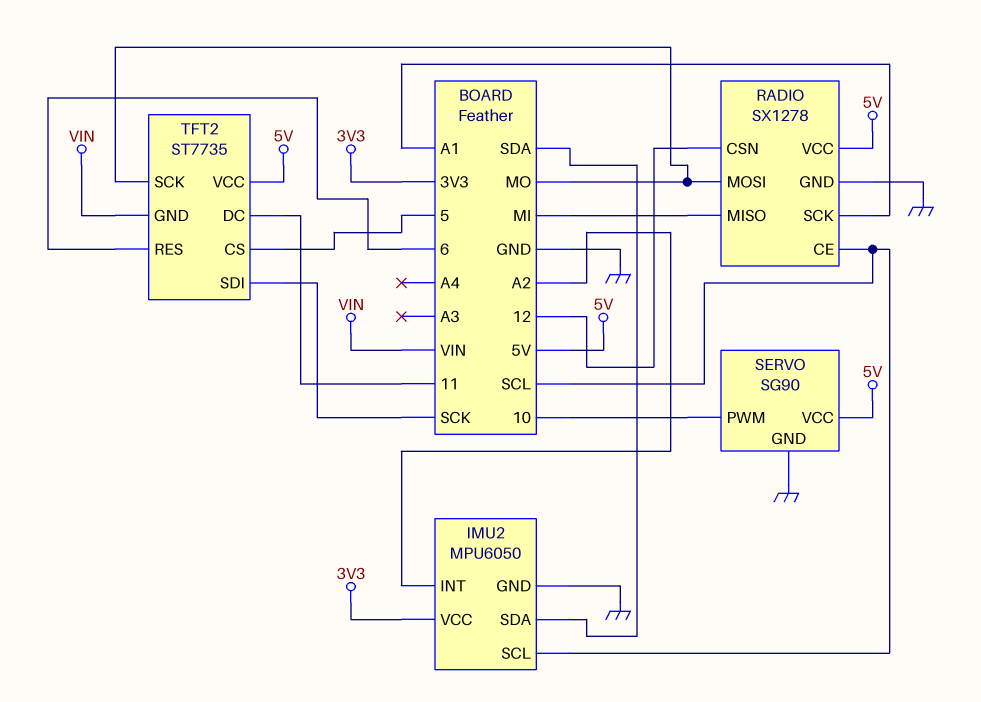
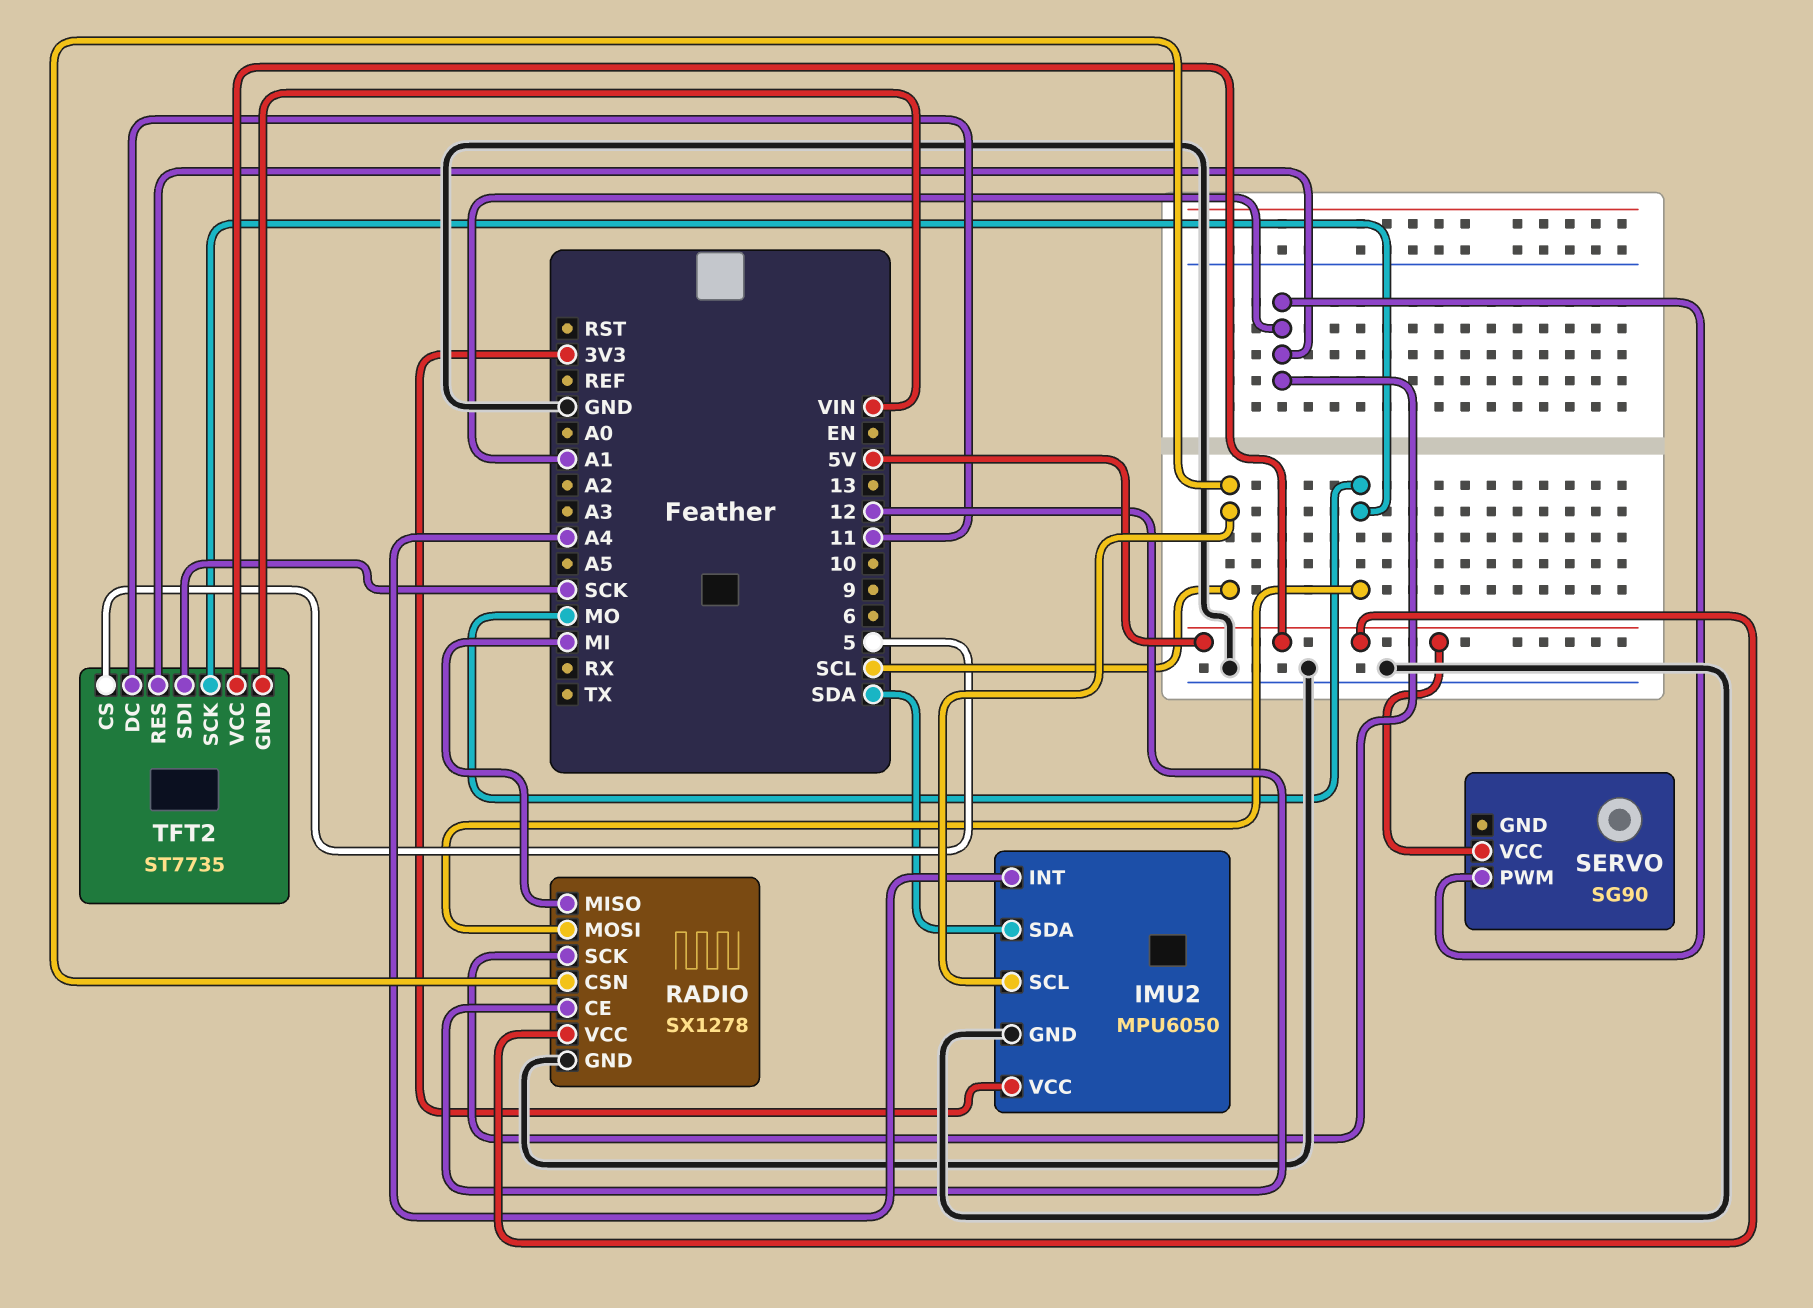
IMU2 pin INT: A2 -> A4
RADIO pin CE: SCL -> 12
RADIO pin CSN: 12 -> SCL
SERVO pin GND: GND -> none
SERVO pin PWM: 10 -> A1
TFT2 pin RES: 6 -> A1

